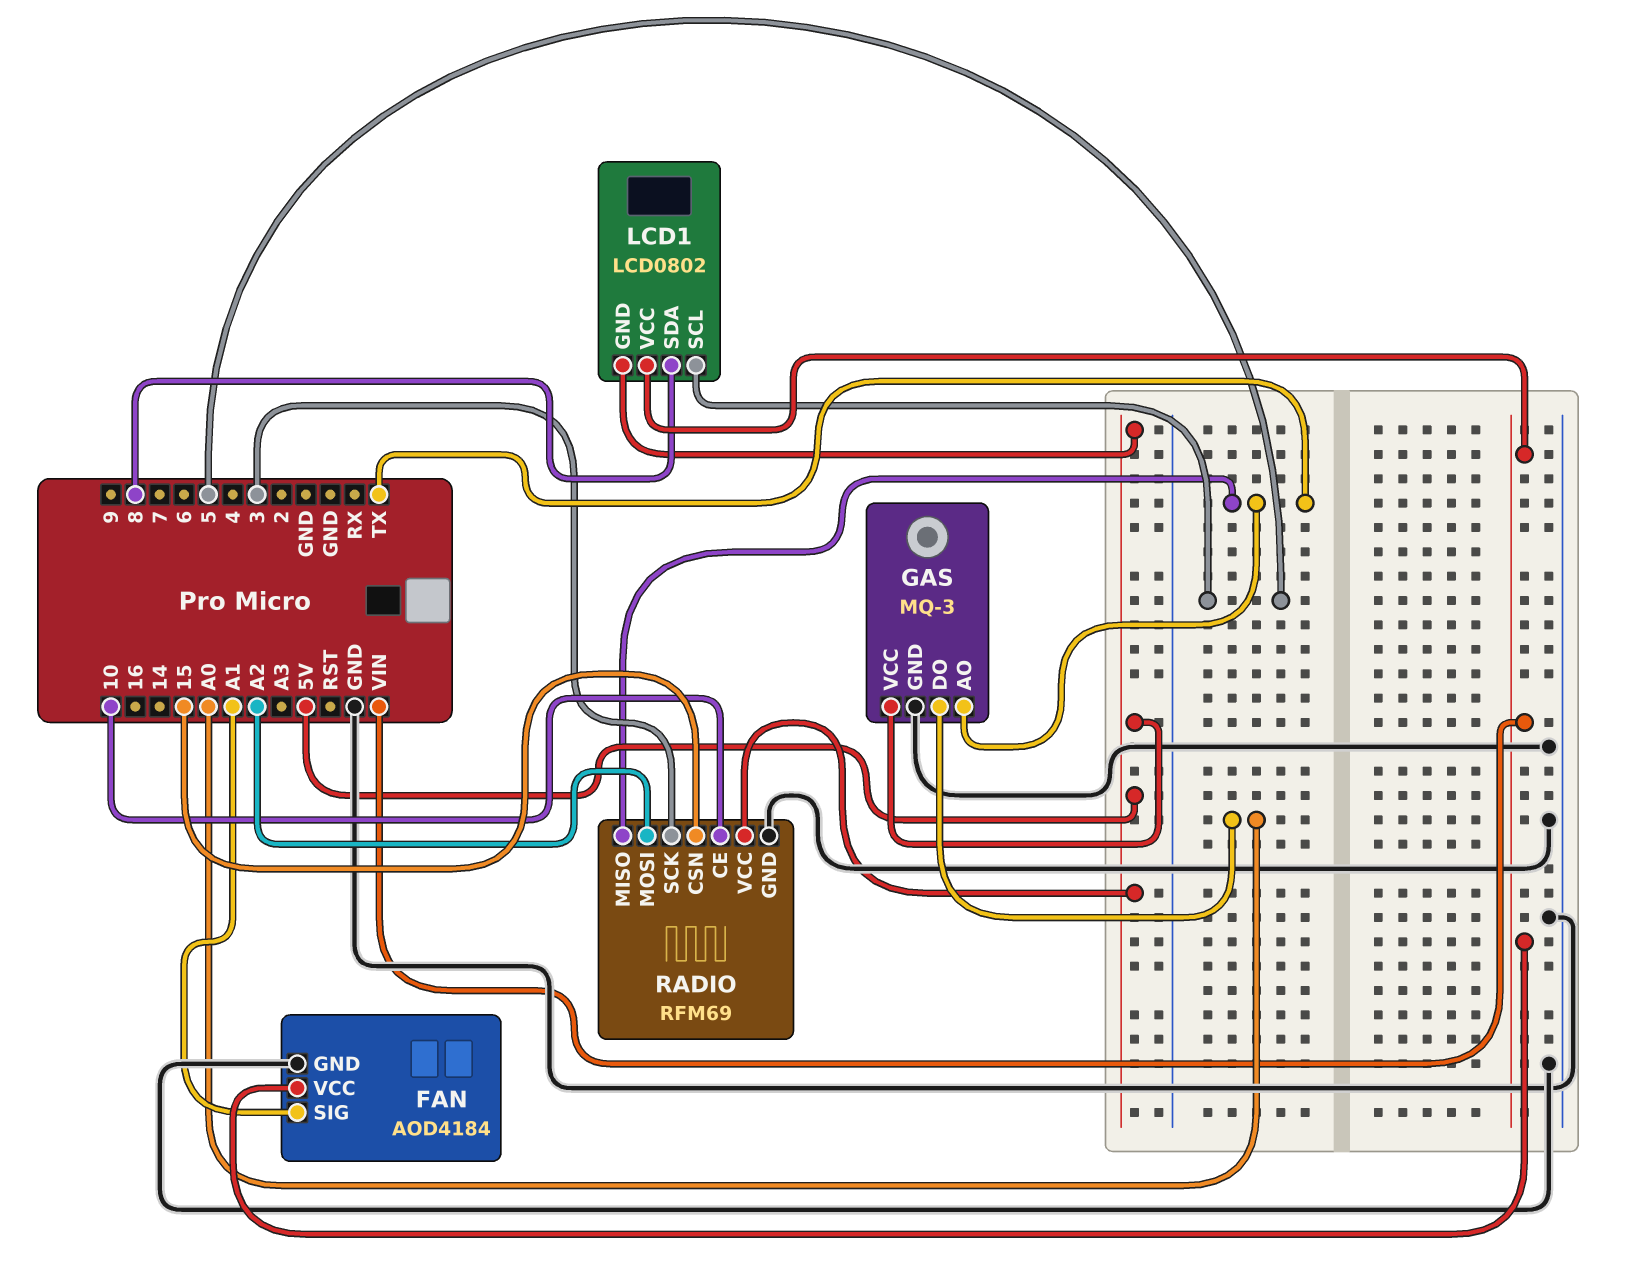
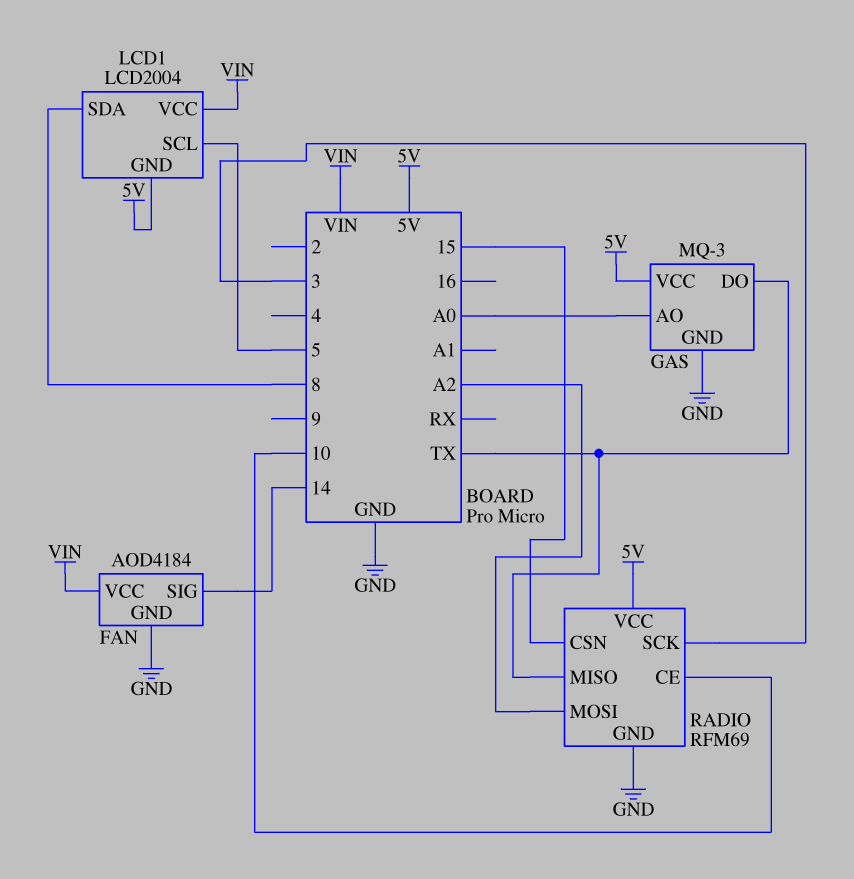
FAN pin SIG: A1 -> 14
GAS pin AO: TX -> A0
GAS pin DO: A0 -> TX
LCD1: LCD0802 -> LCD2004

